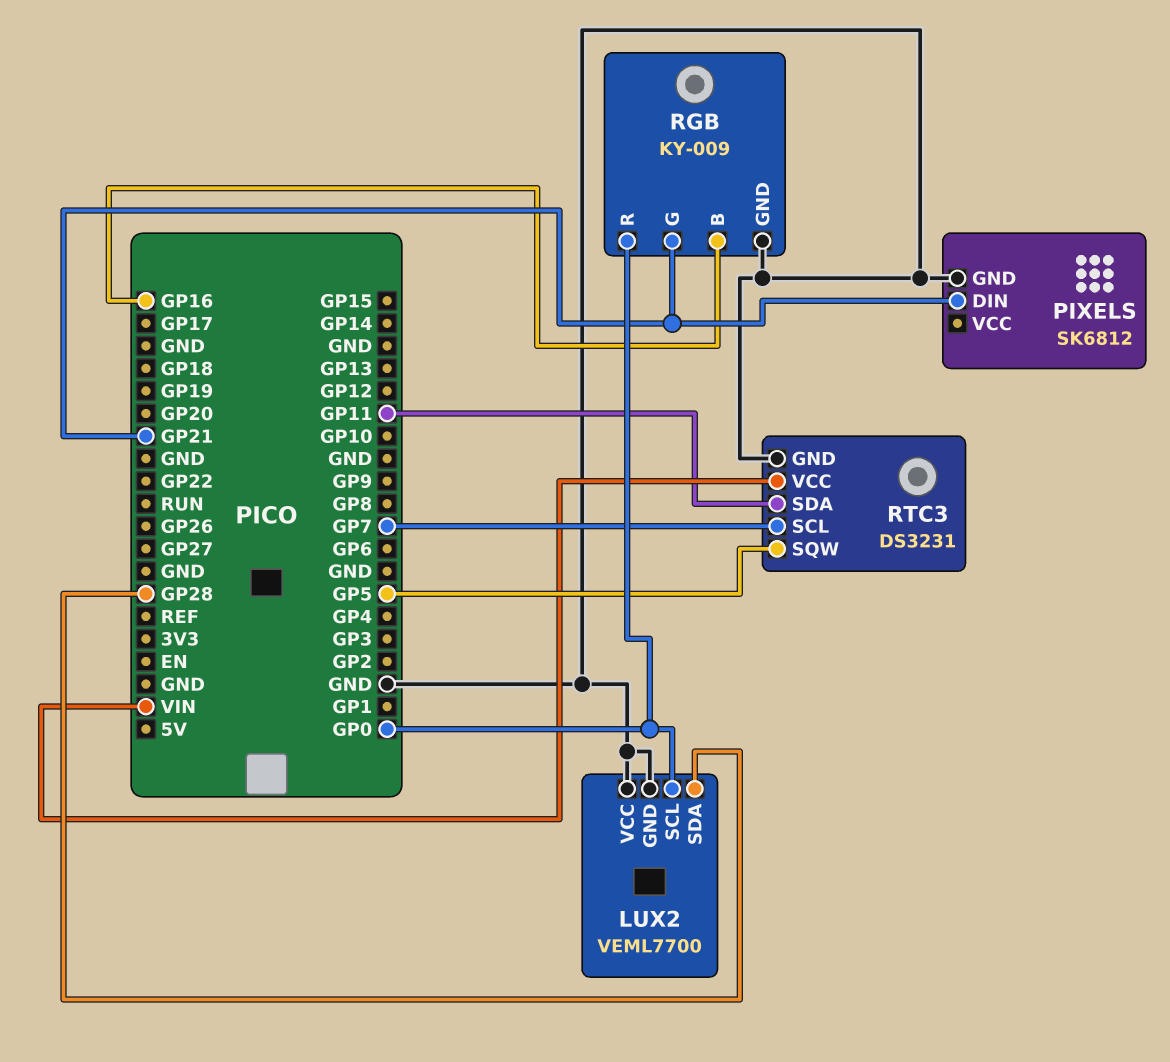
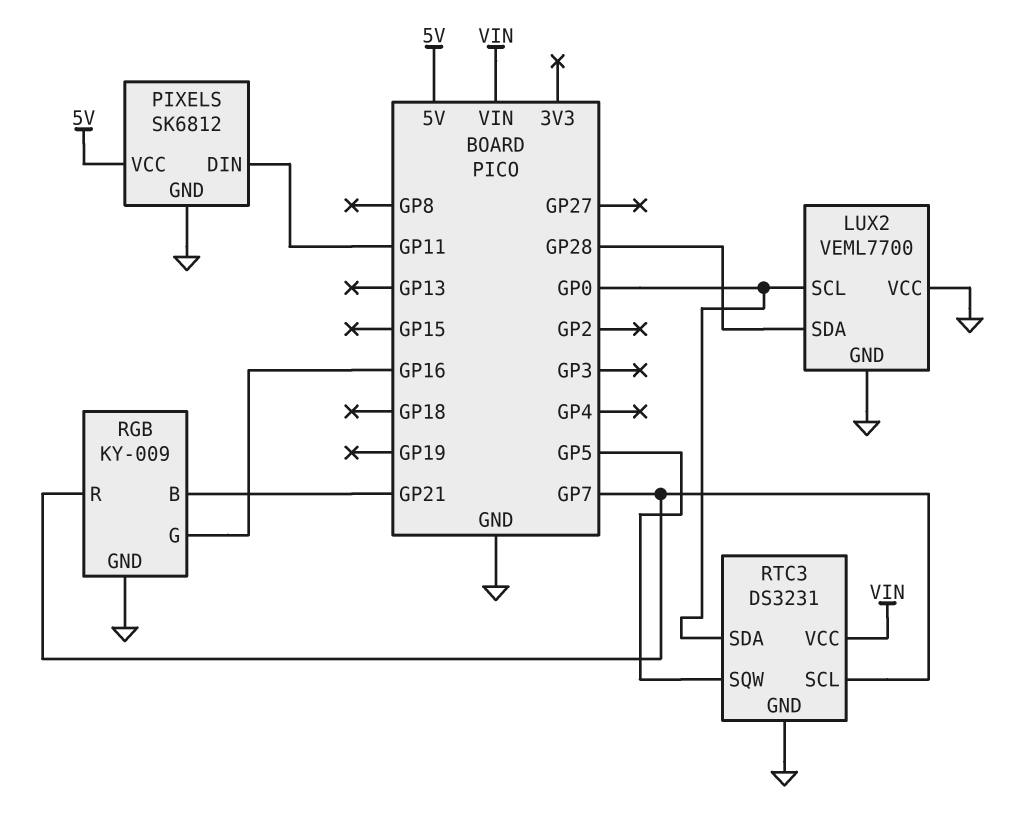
PIXELS pin DIN: GP21 -> GP11
PIXELS pin VCC: none -> 5V
RGB pin B: GP16 -> GP21
RGB pin G: GP21 -> GP16
RGB pin R: GP0 -> GP7
RTC3 pin SDA: GP11 -> GP0

